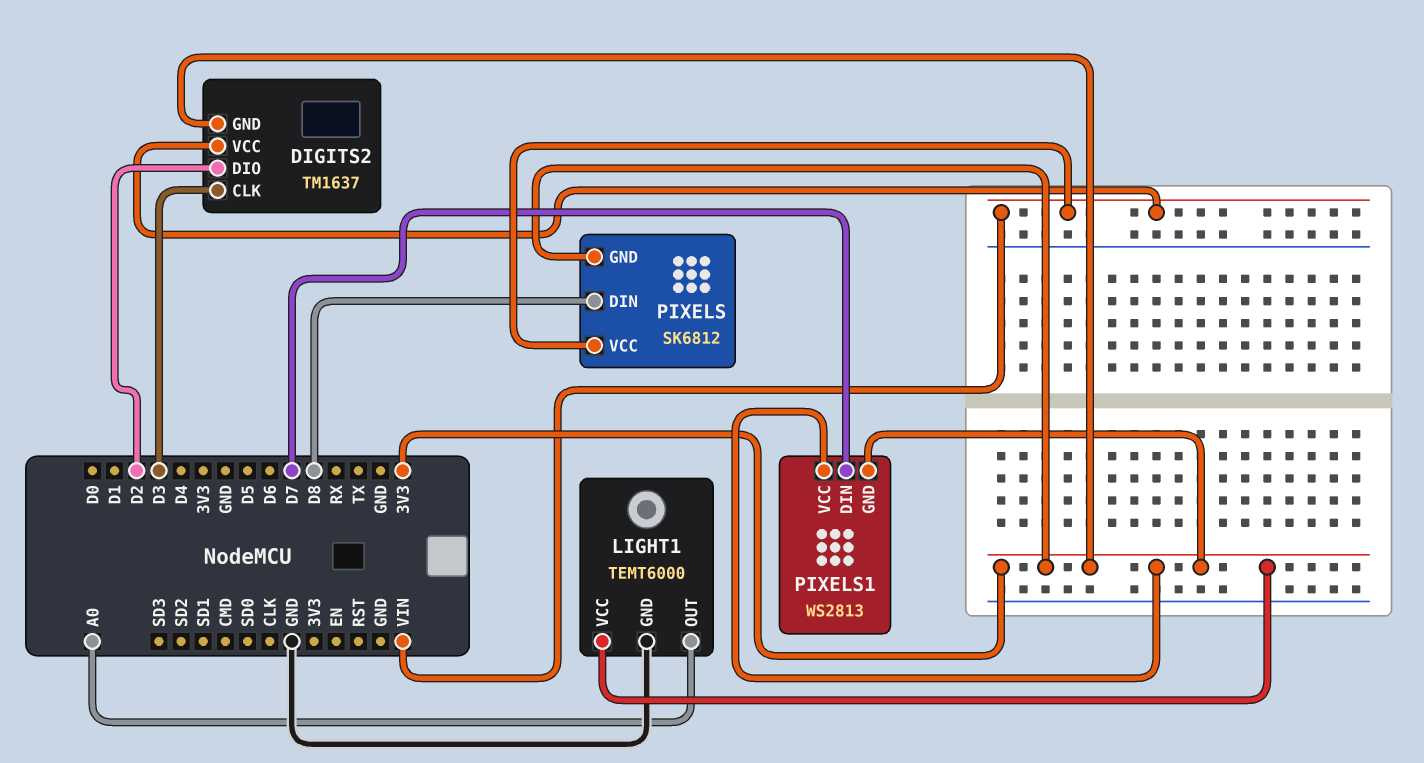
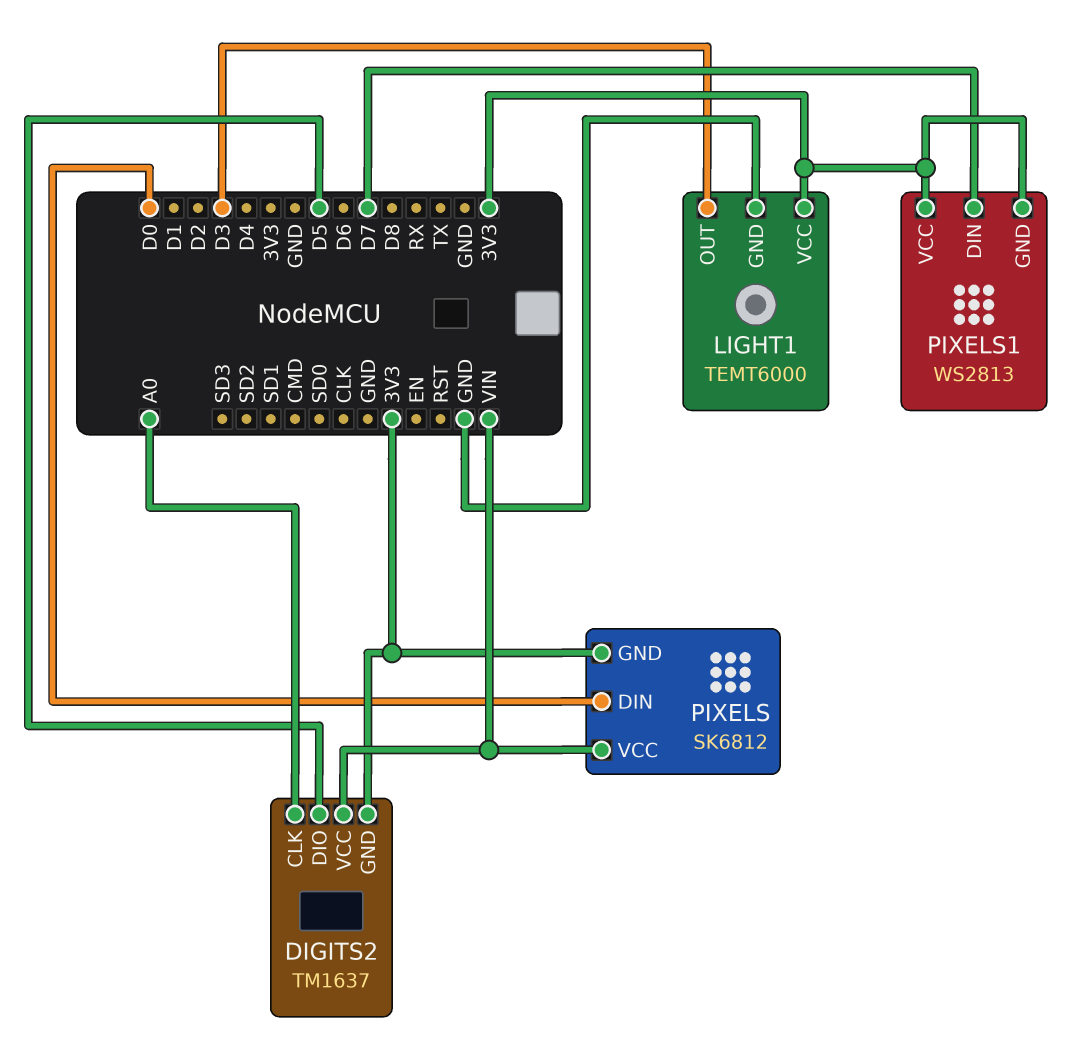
DIGITS2 pin CLK: D3 -> A0
DIGITS2 pin DIO: D2 -> D5
LIGHT1 pin OUT: A0 -> D3
PIXELS pin DIN: D8 -> D0

